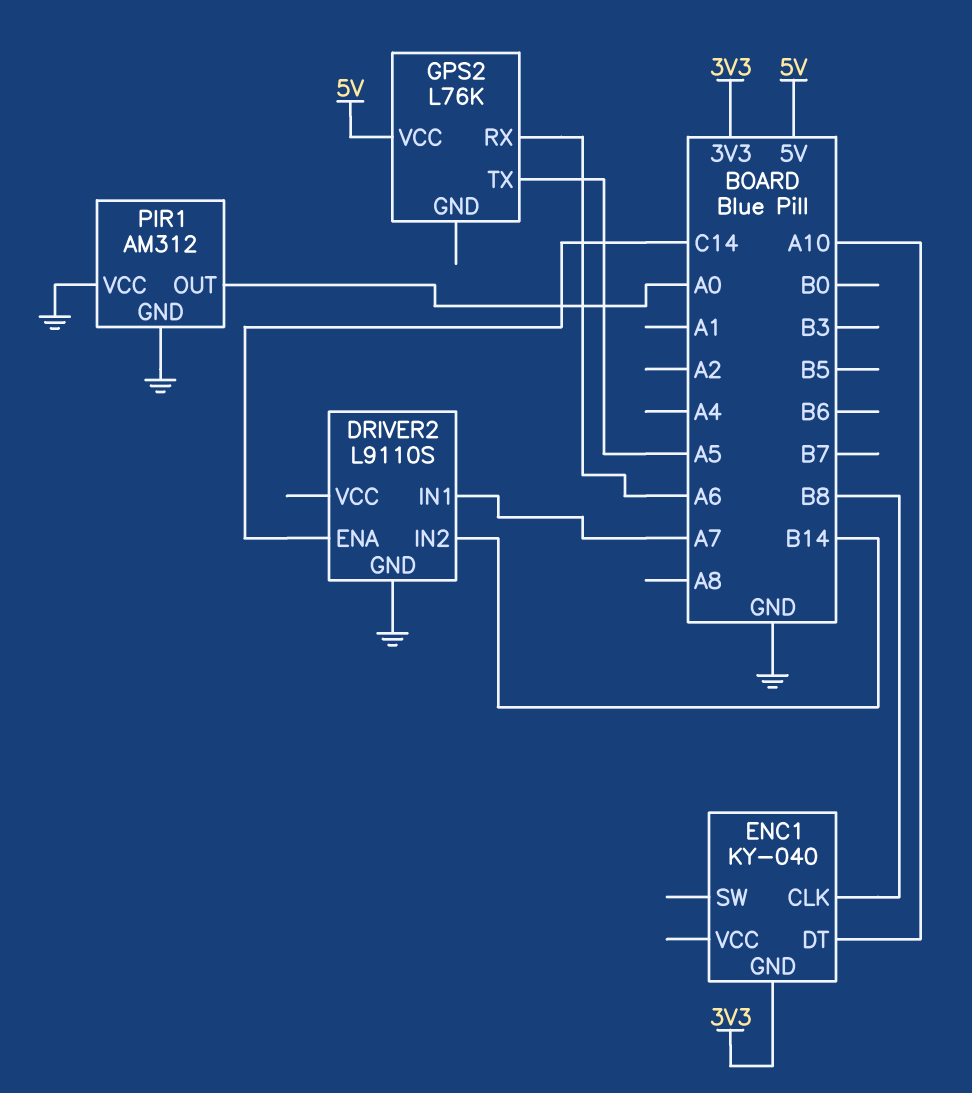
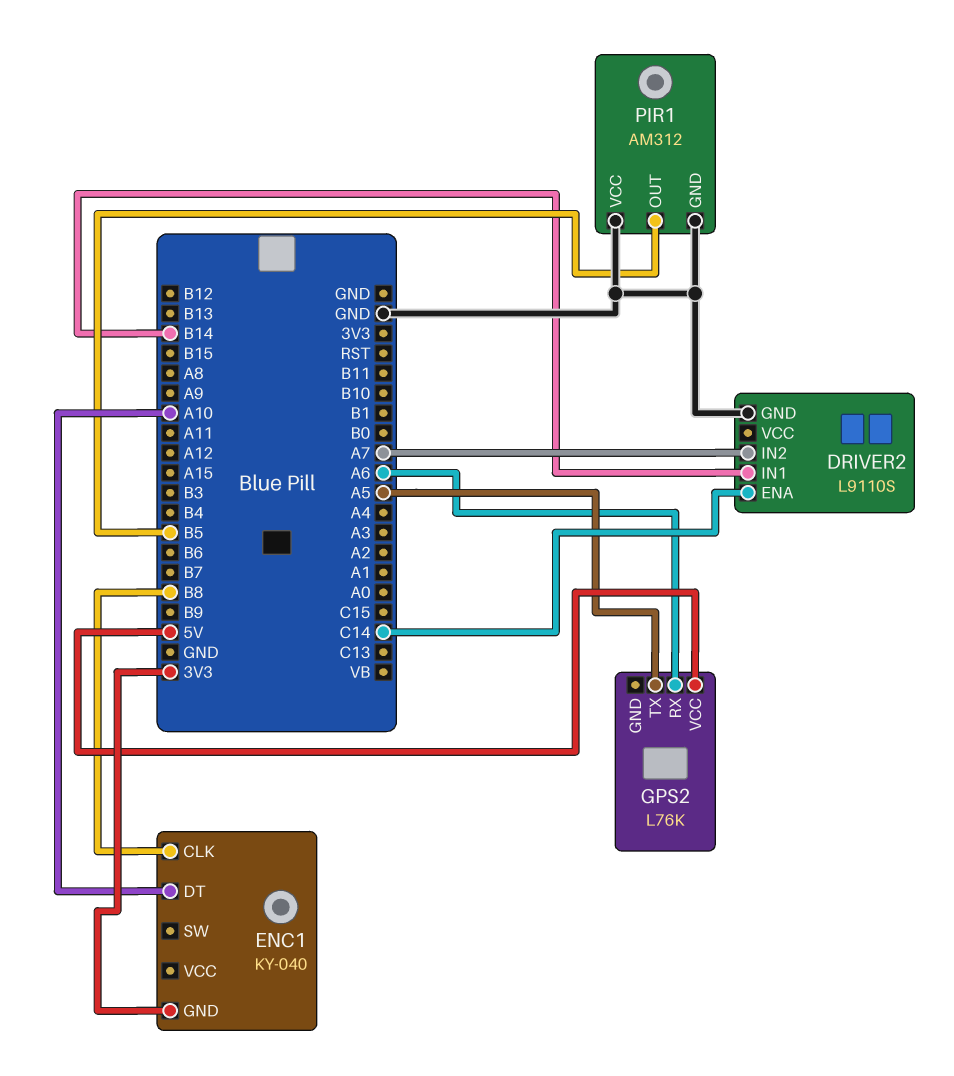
DRIVER2 pin IN1: A7 -> B14
DRIVER2 pin IN2: B14 -> A7
PIR1 pin OUT: A0 -> B5

